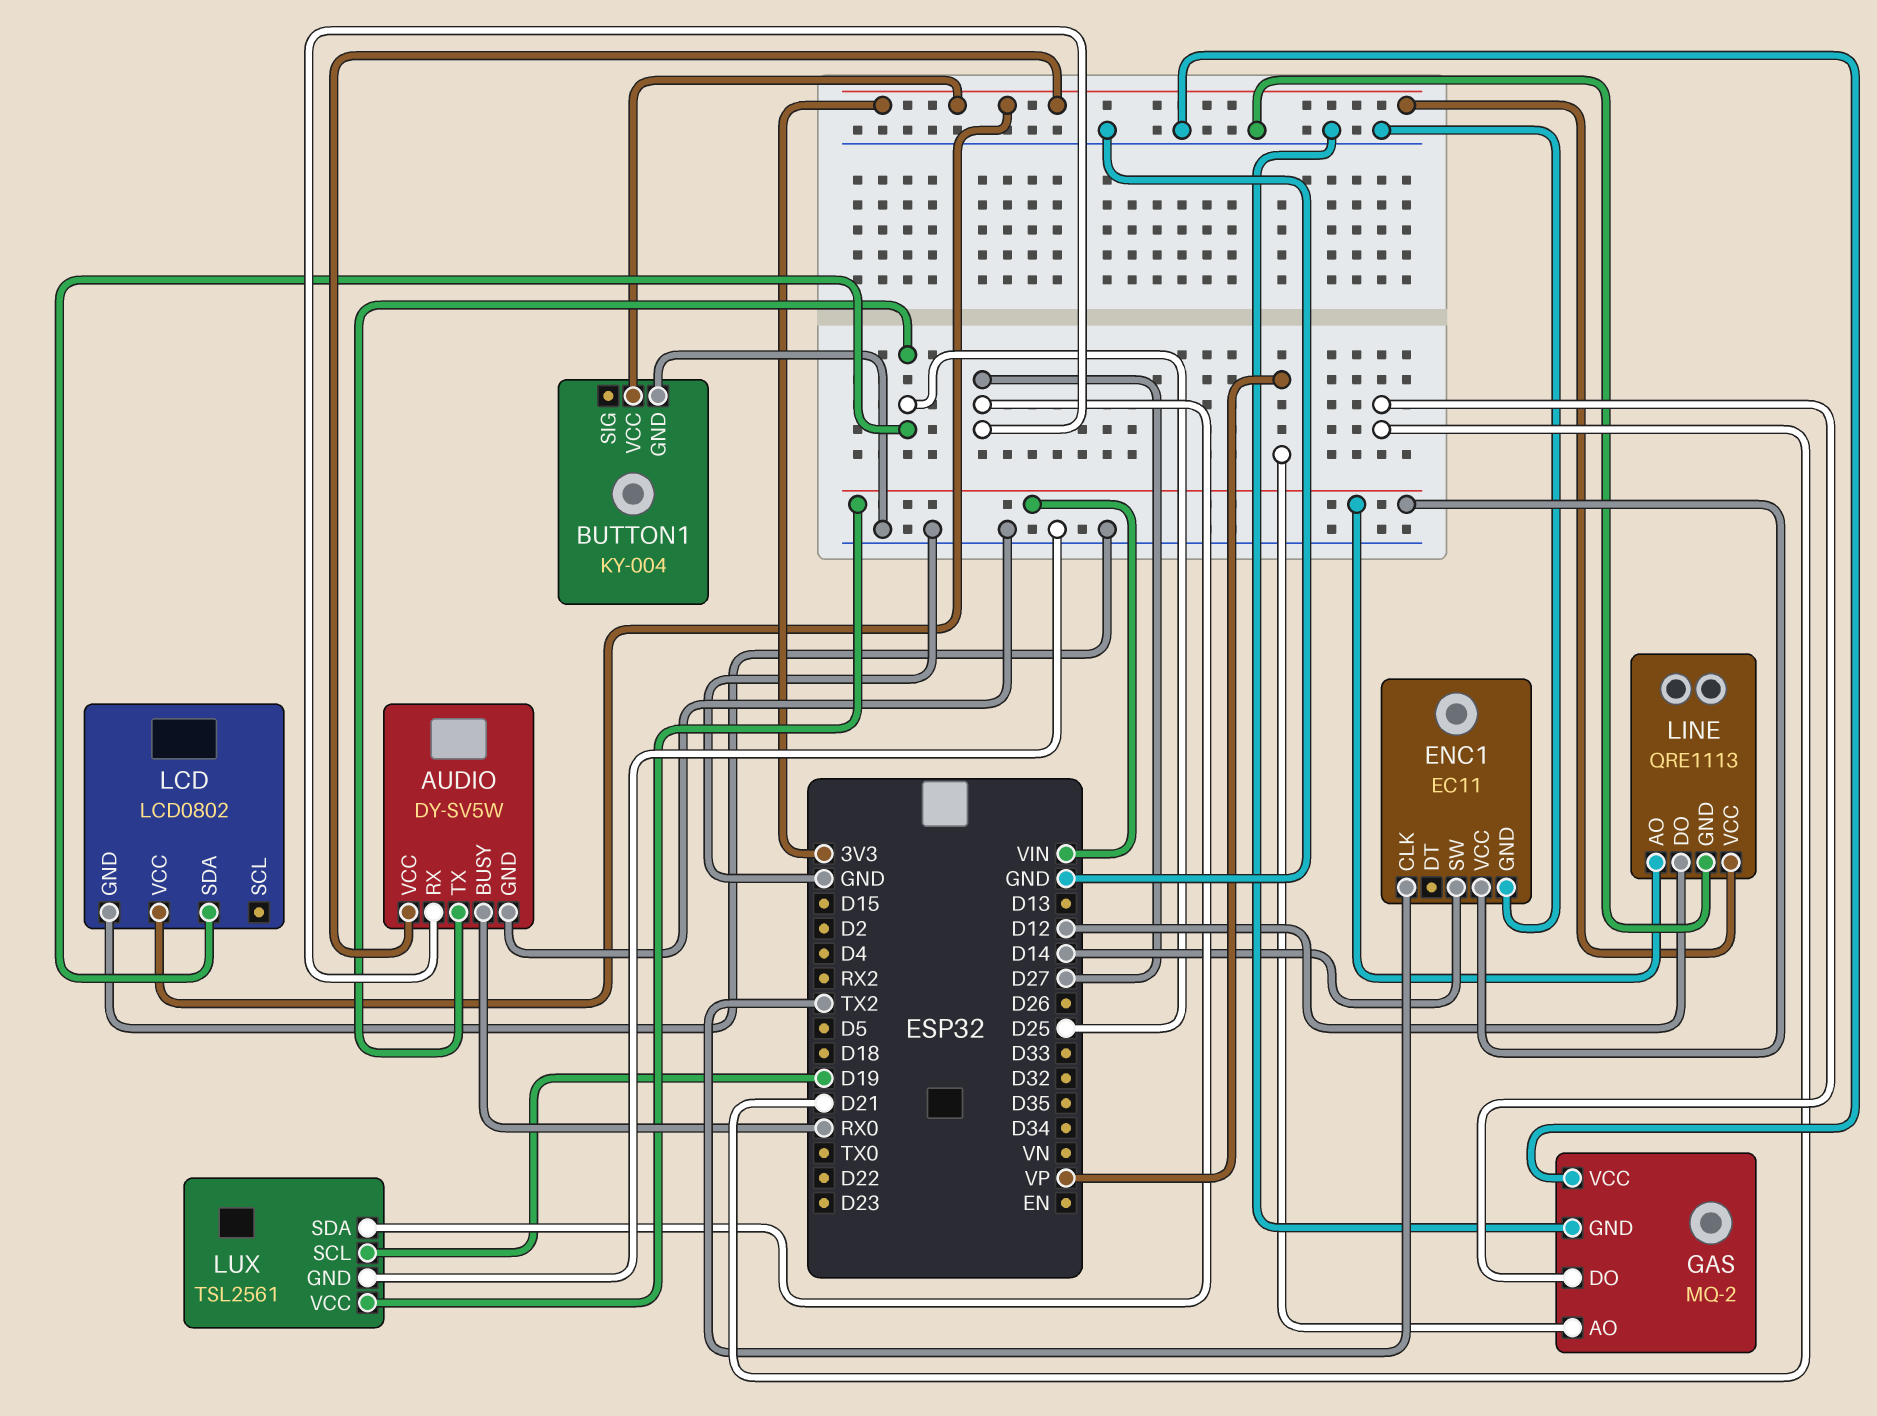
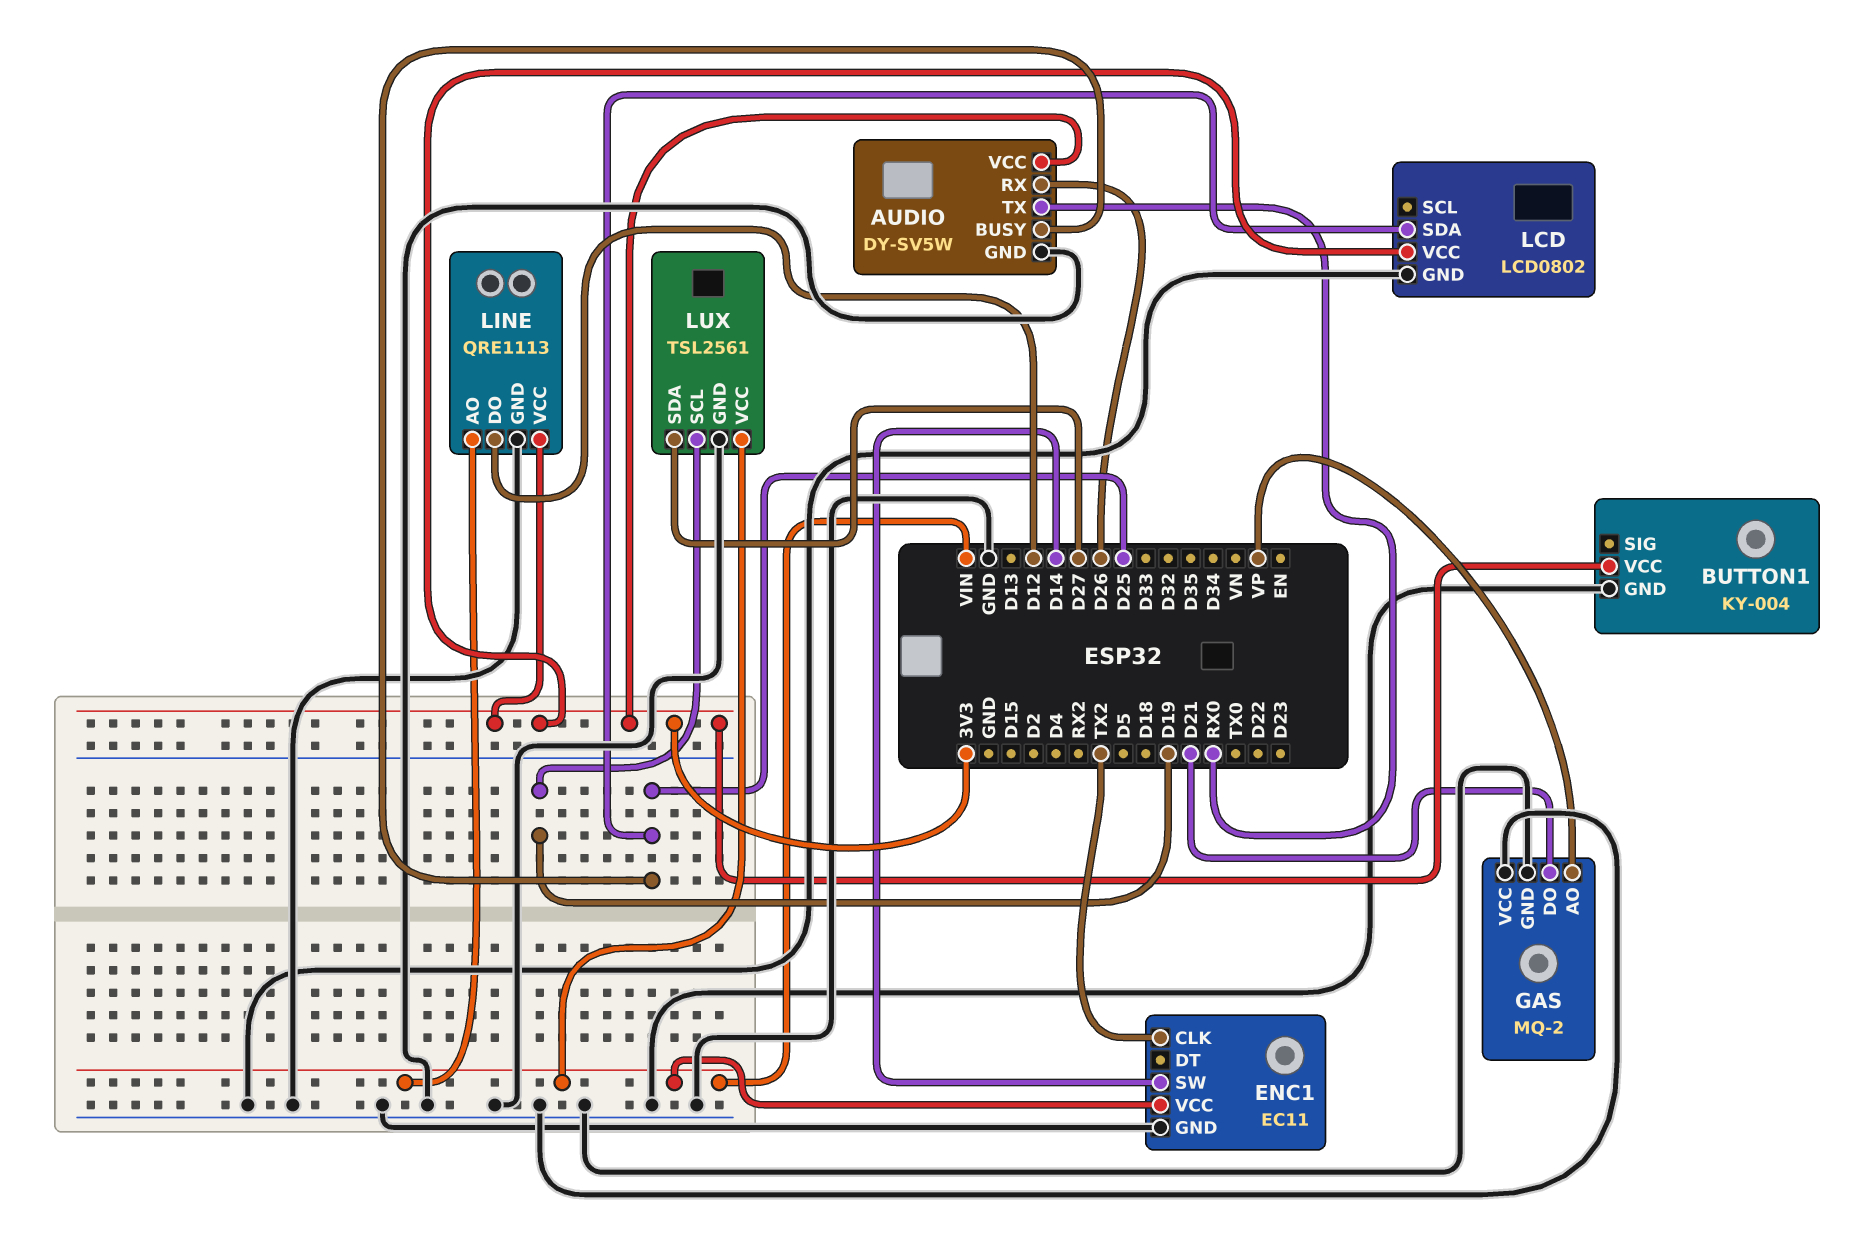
AUDIO pin BUSY: RX0 -> D25
AUDIO pin RX: D27 -> D26
AUDIO pin TX: D25 -> RX0

